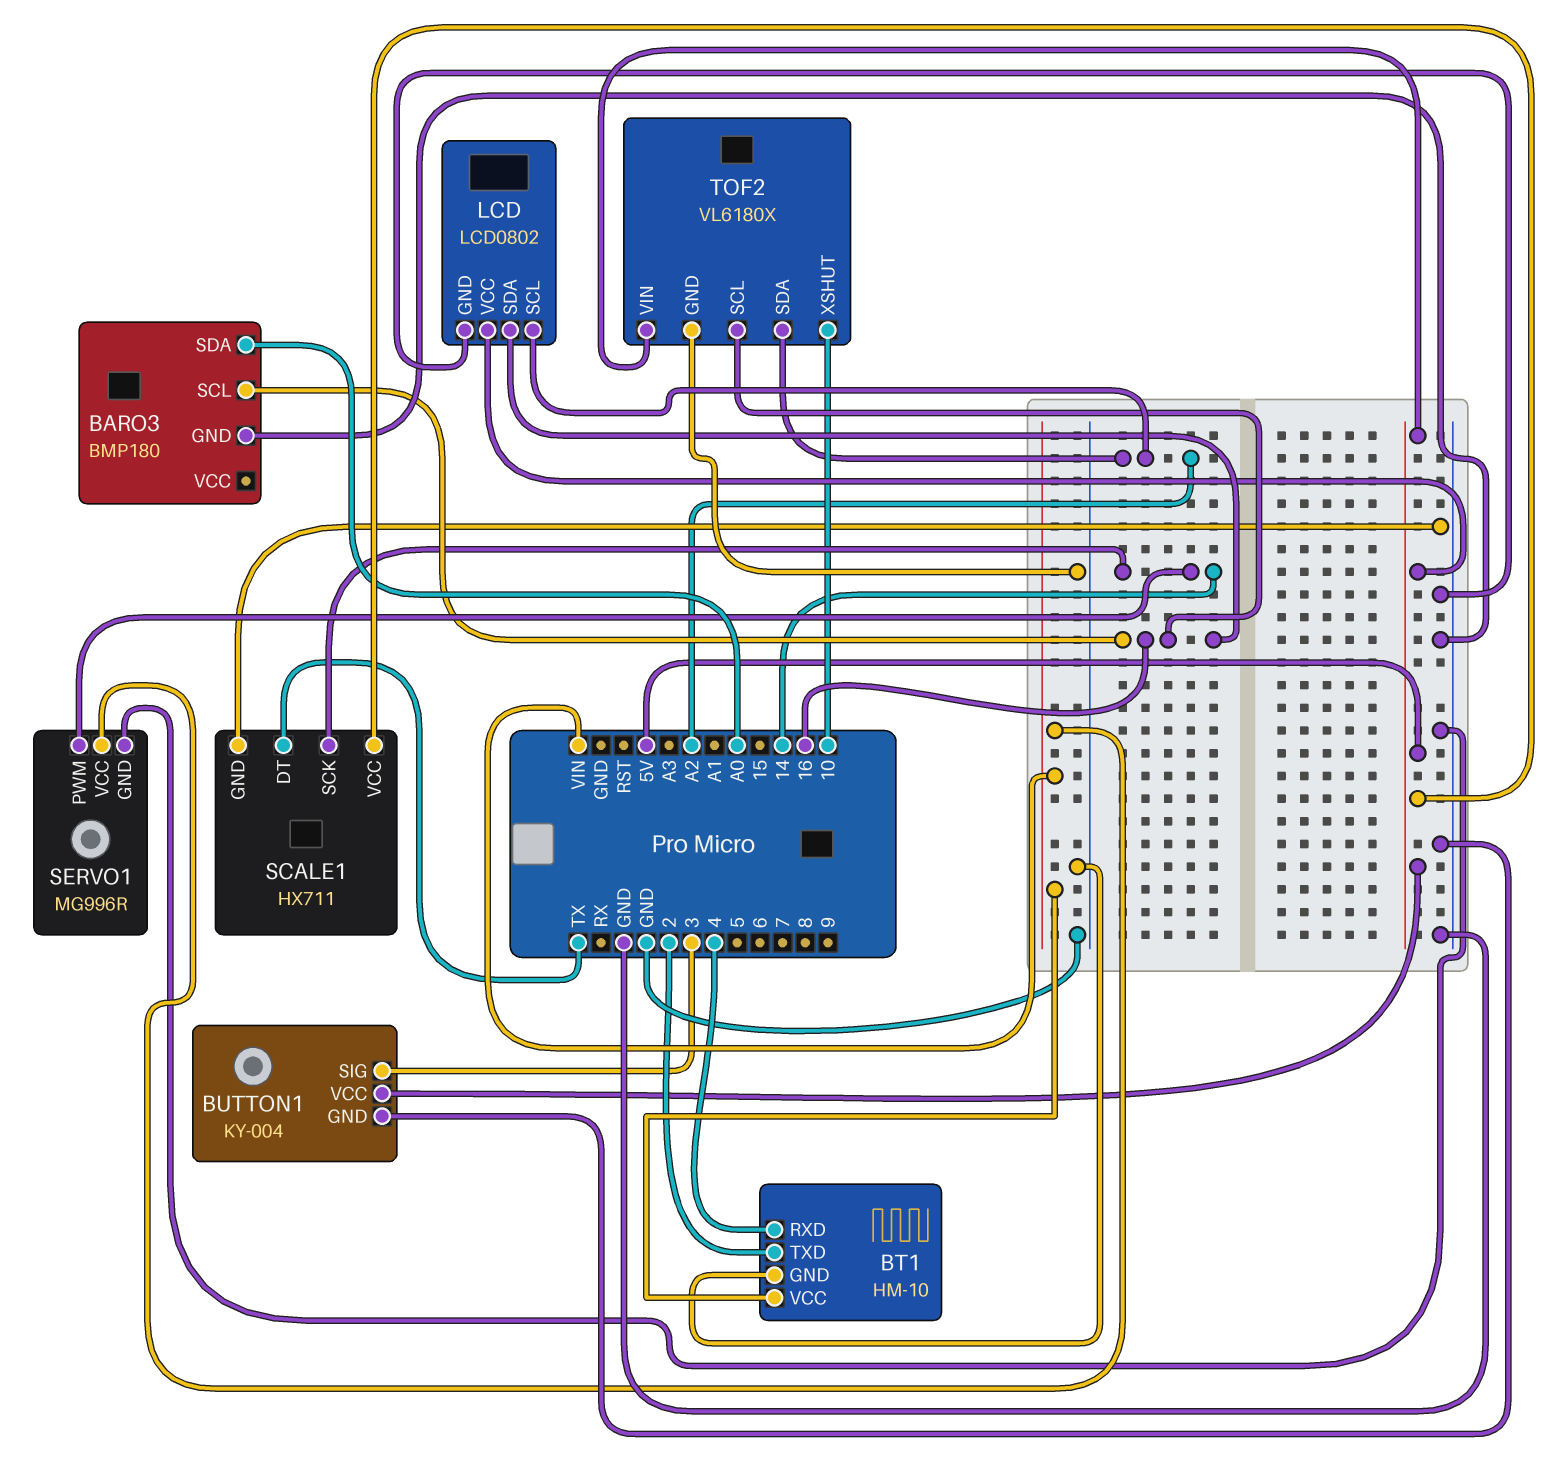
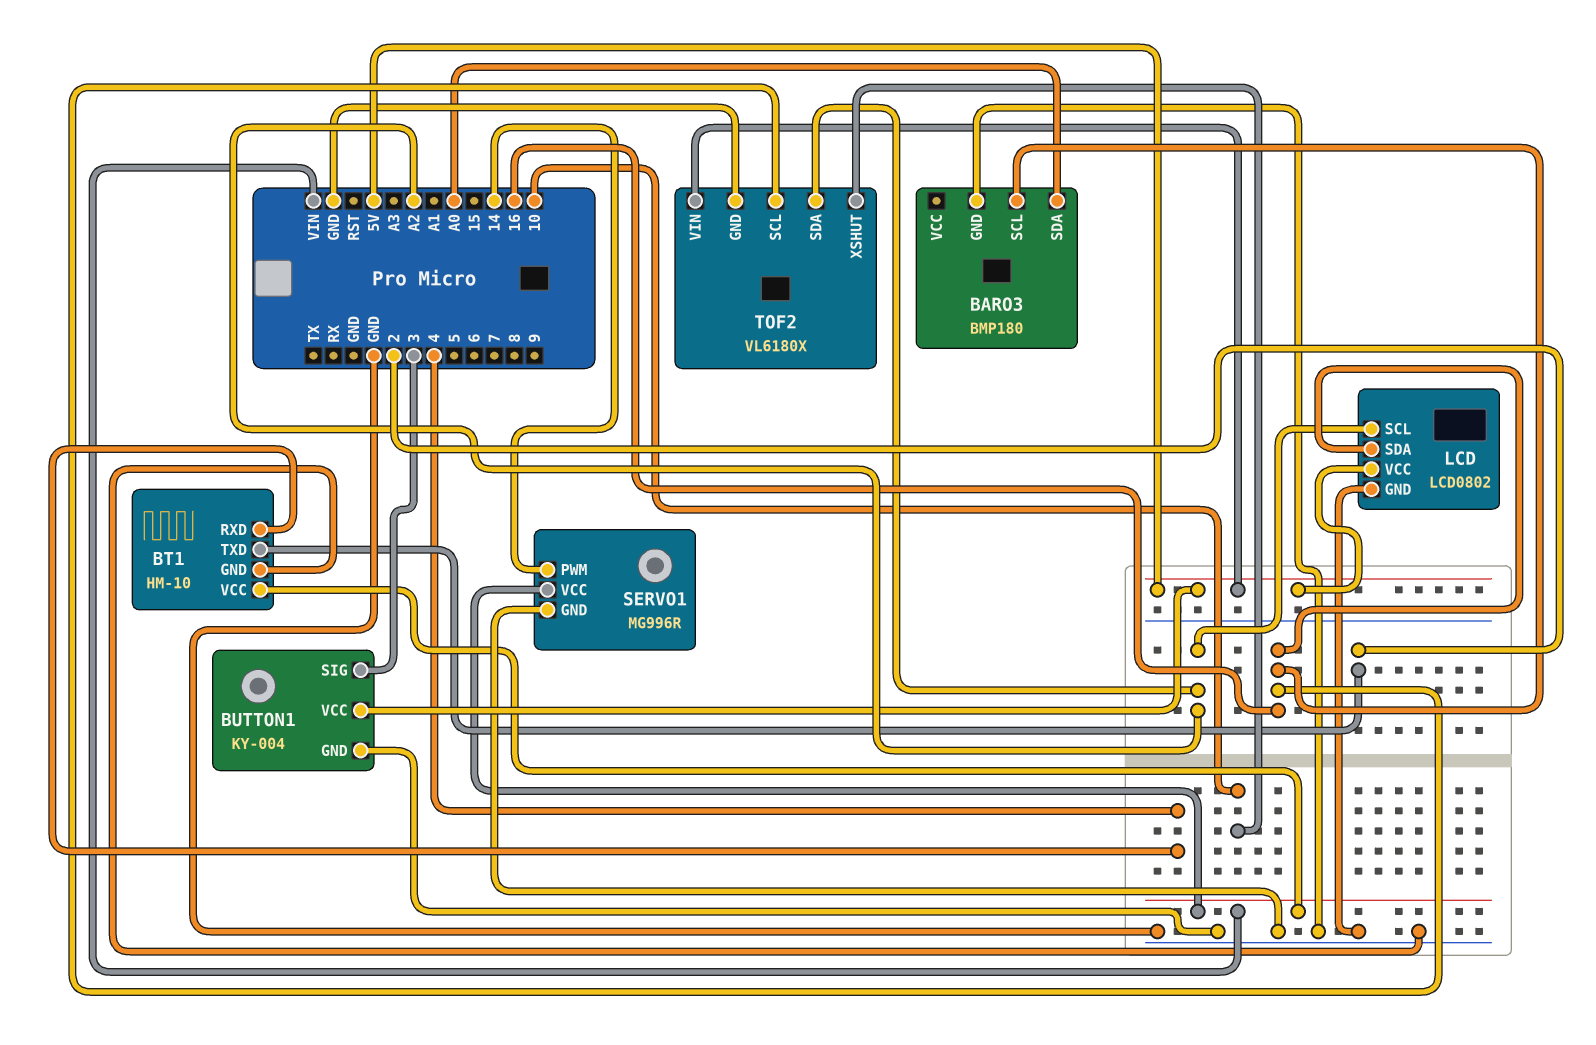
SCALE1: HX711 -> none
SCALE1 pin DT: TX -> none
SCALE1 pin GND: GND -> none
SCALE1 pin SCK: 14 -> none
SCALE1 pin VCC: 5V -> none

